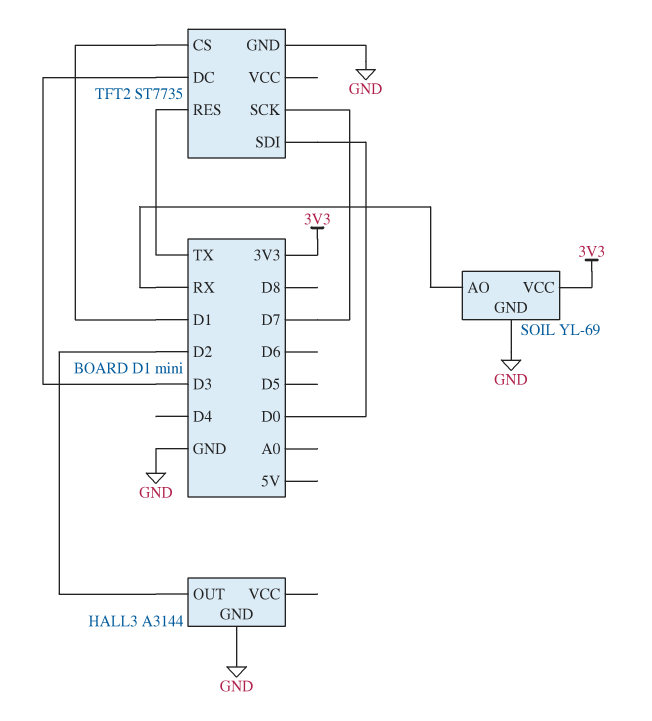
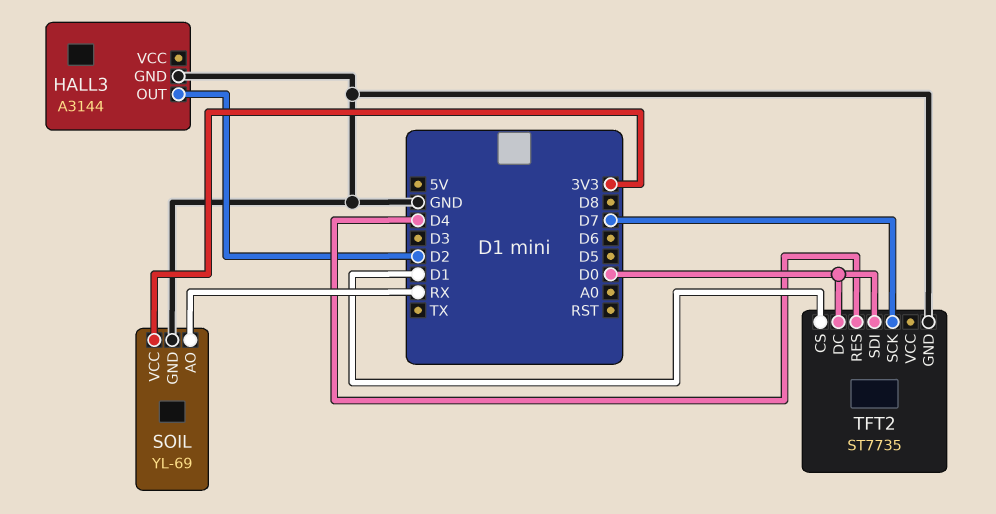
TFT2 pin DC: D3 -> D0
TFT2 pin RES: TX -> D4

